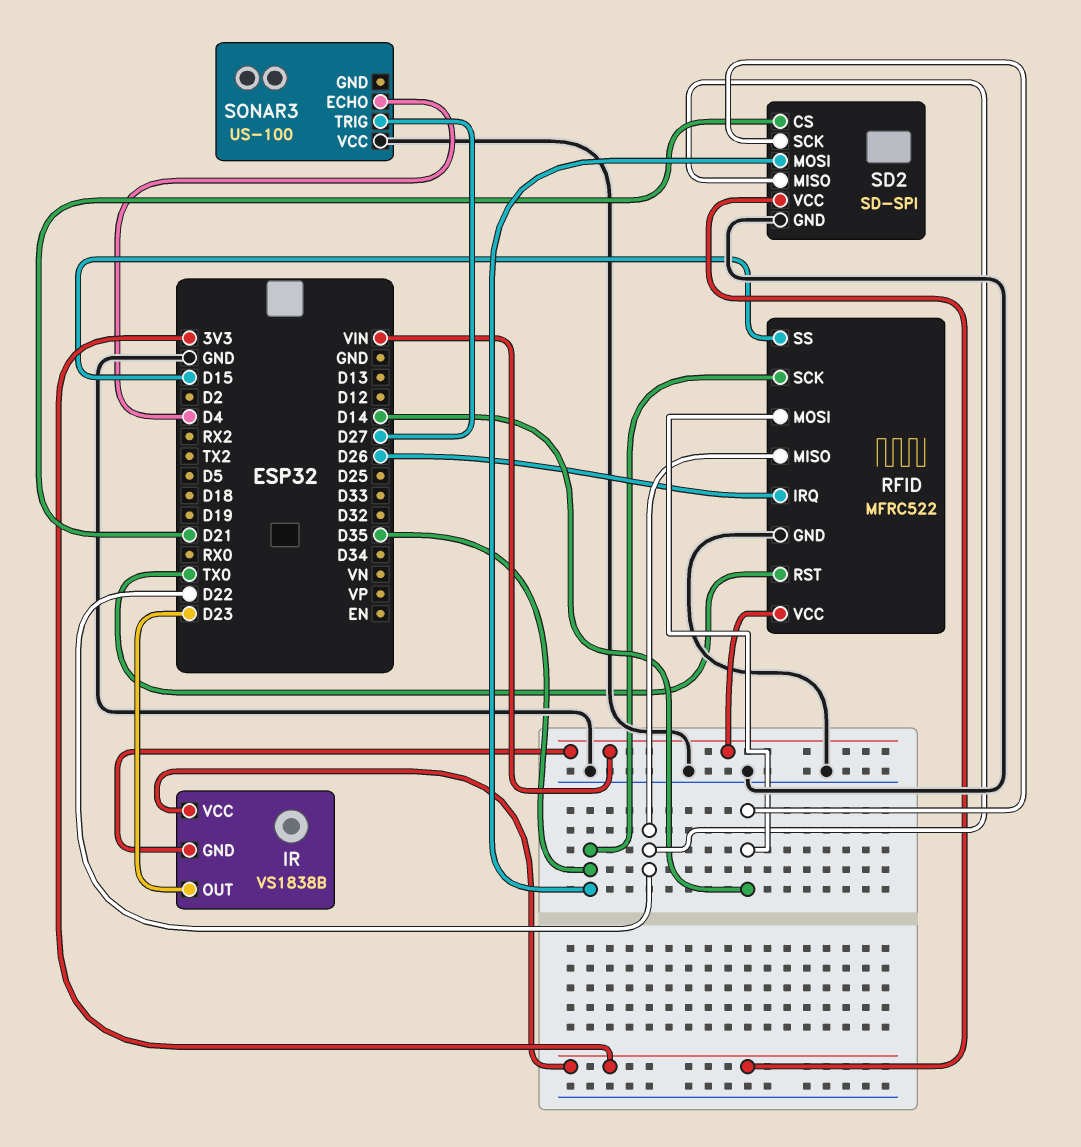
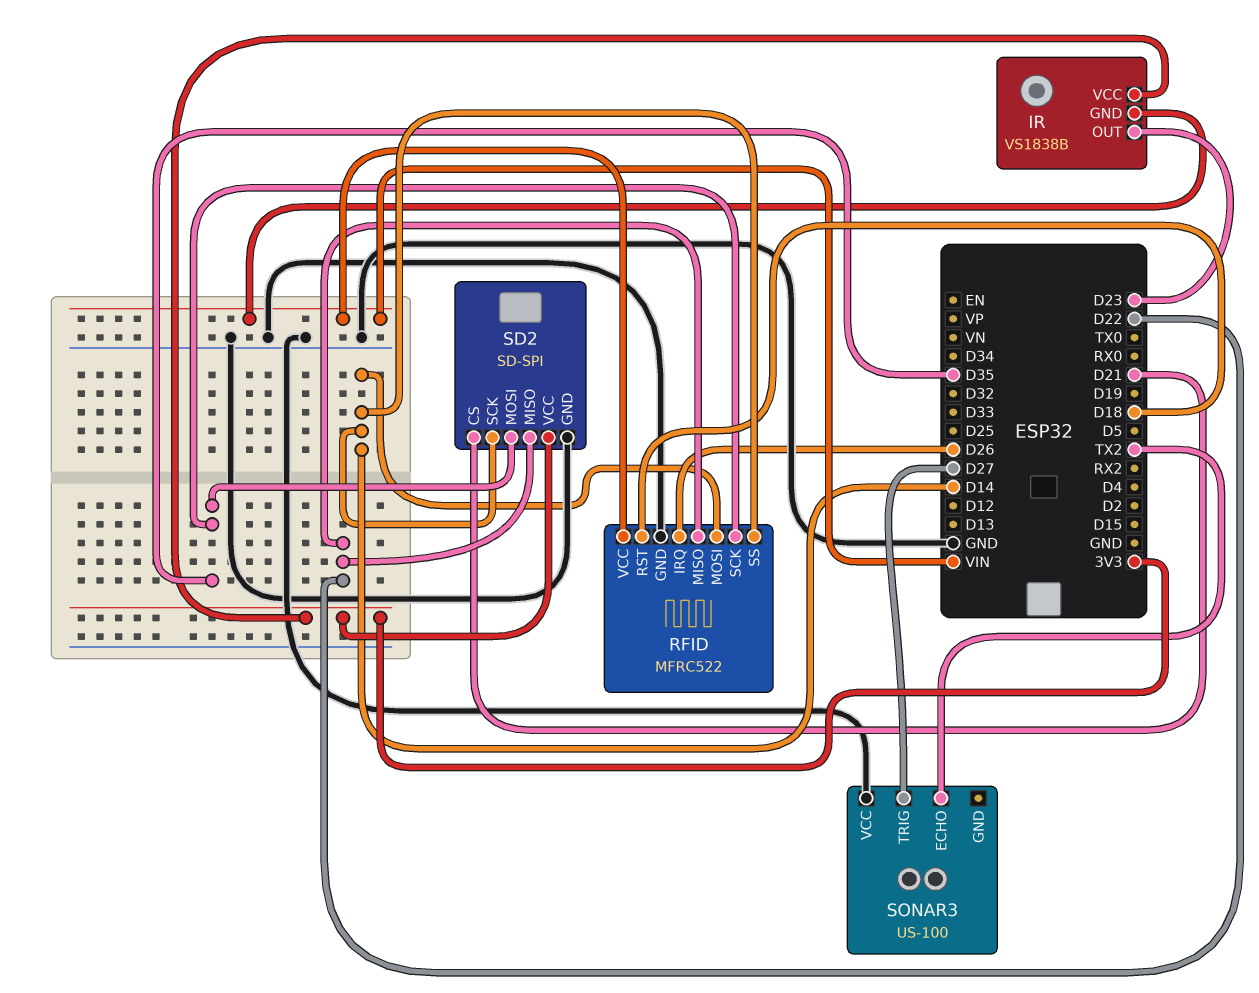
RFID pin RST: TX0 -> D18
RFID pin SS: D15 -> D14
SONAR3 pin ECHO: D4 -> TX2

